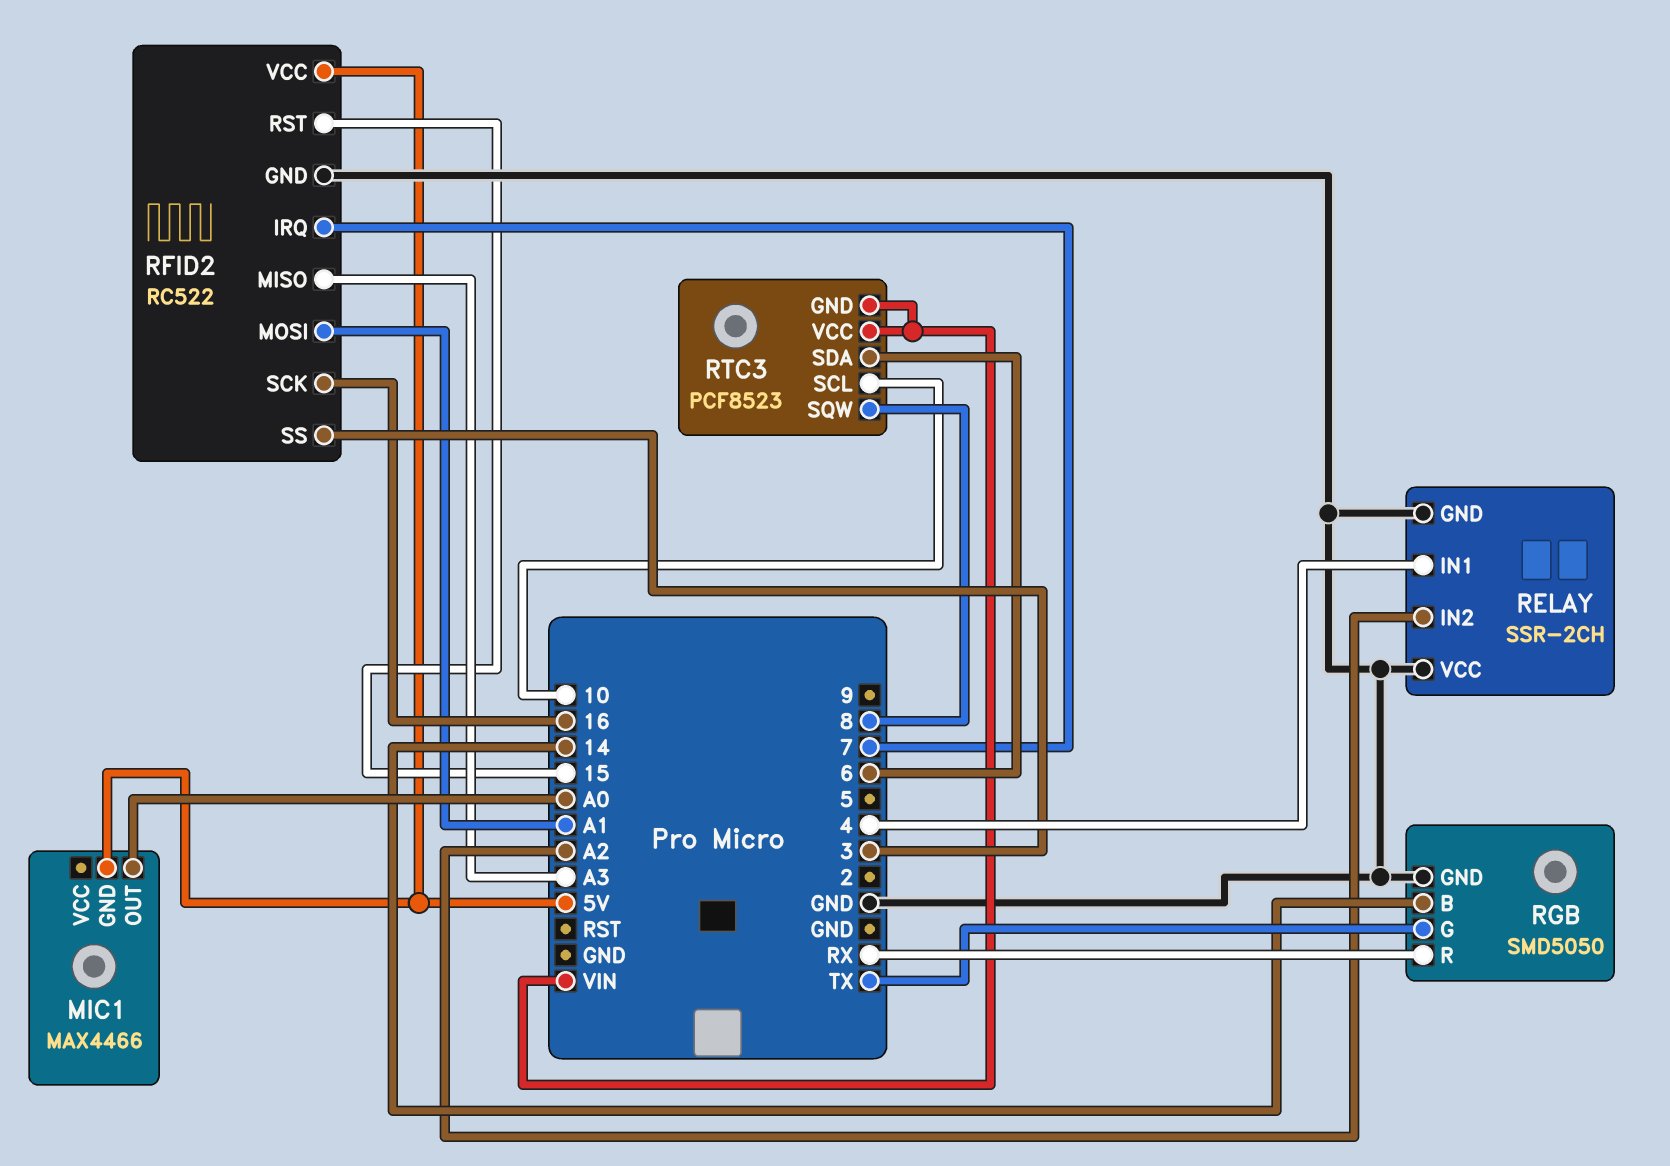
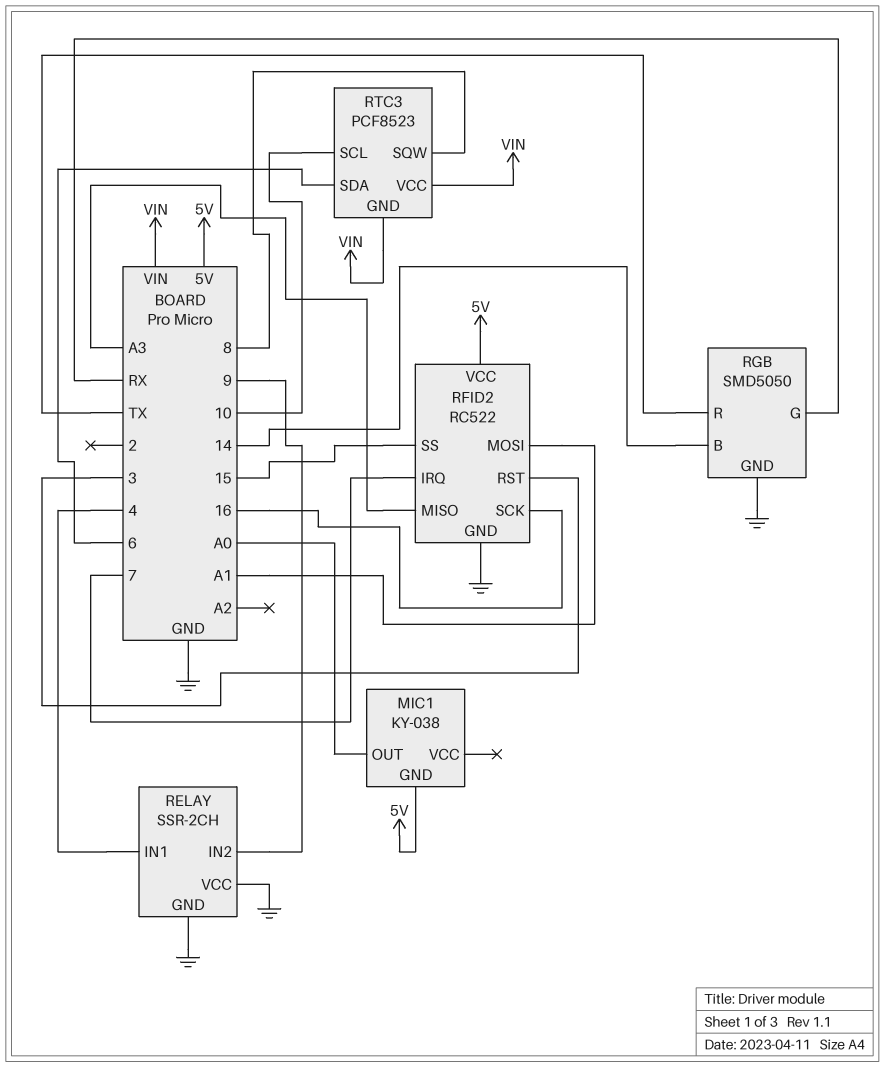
MIC1: MAX4466 -> KY-038
RELAY pin IN2: A2 -> 9
RFID2 pin RST: 15 -> 3
RFID2 pin SS: 3 -> 15
RGB pin G: TX -> RX
RGB pin R: RX -> TX

